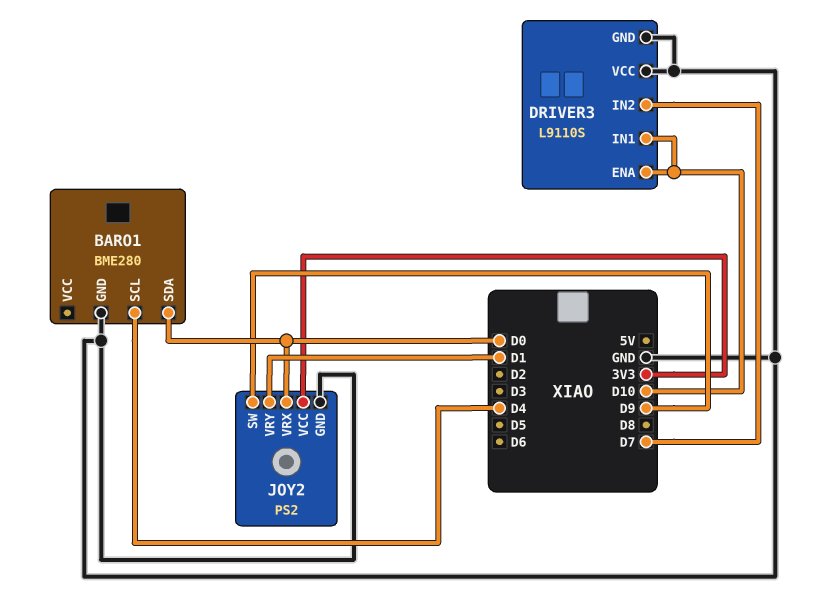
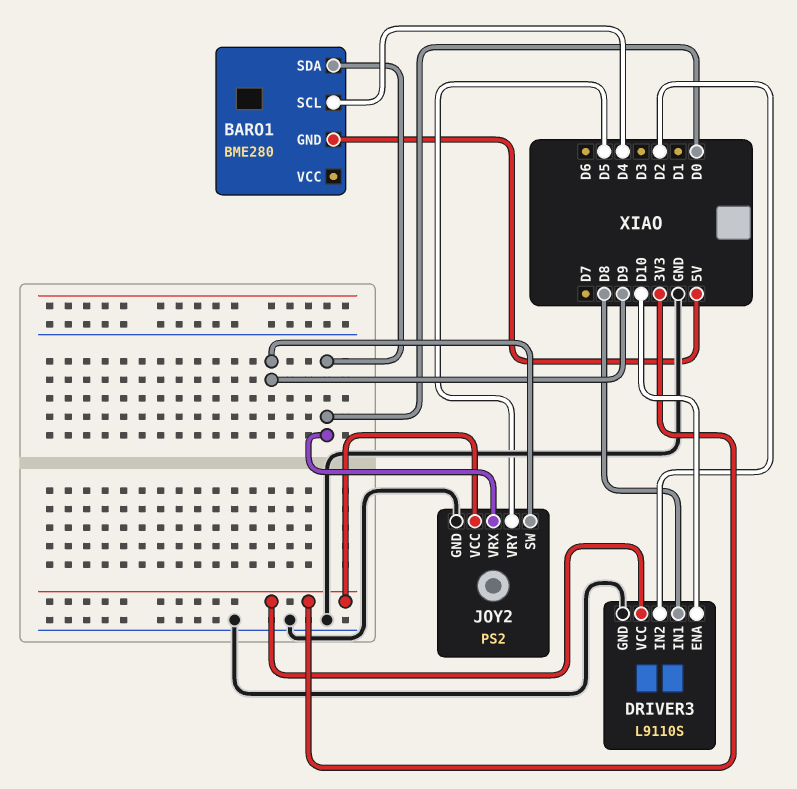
BARO1 pin GND: GND -> 5V
DRIVER3 pin IN1: D10 -> D8
DRIVER3 pin IN2: D7 -> D2
DRIVER3 pin VCC: GND -> 3V3
JOY2 pin VRY: D1 -> D5

